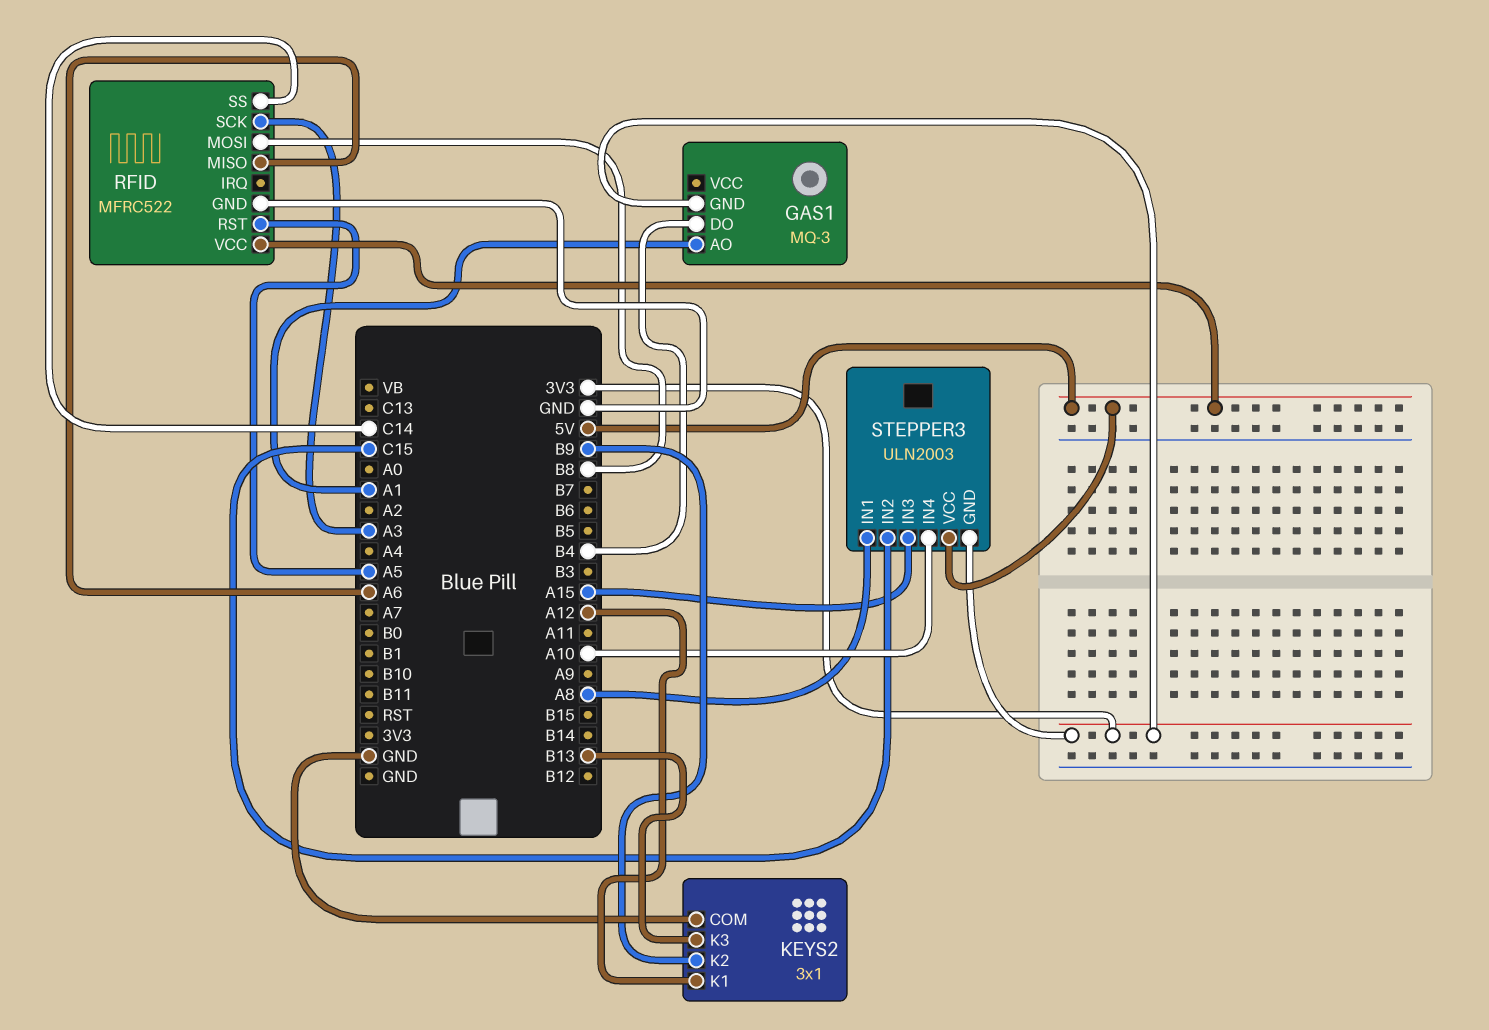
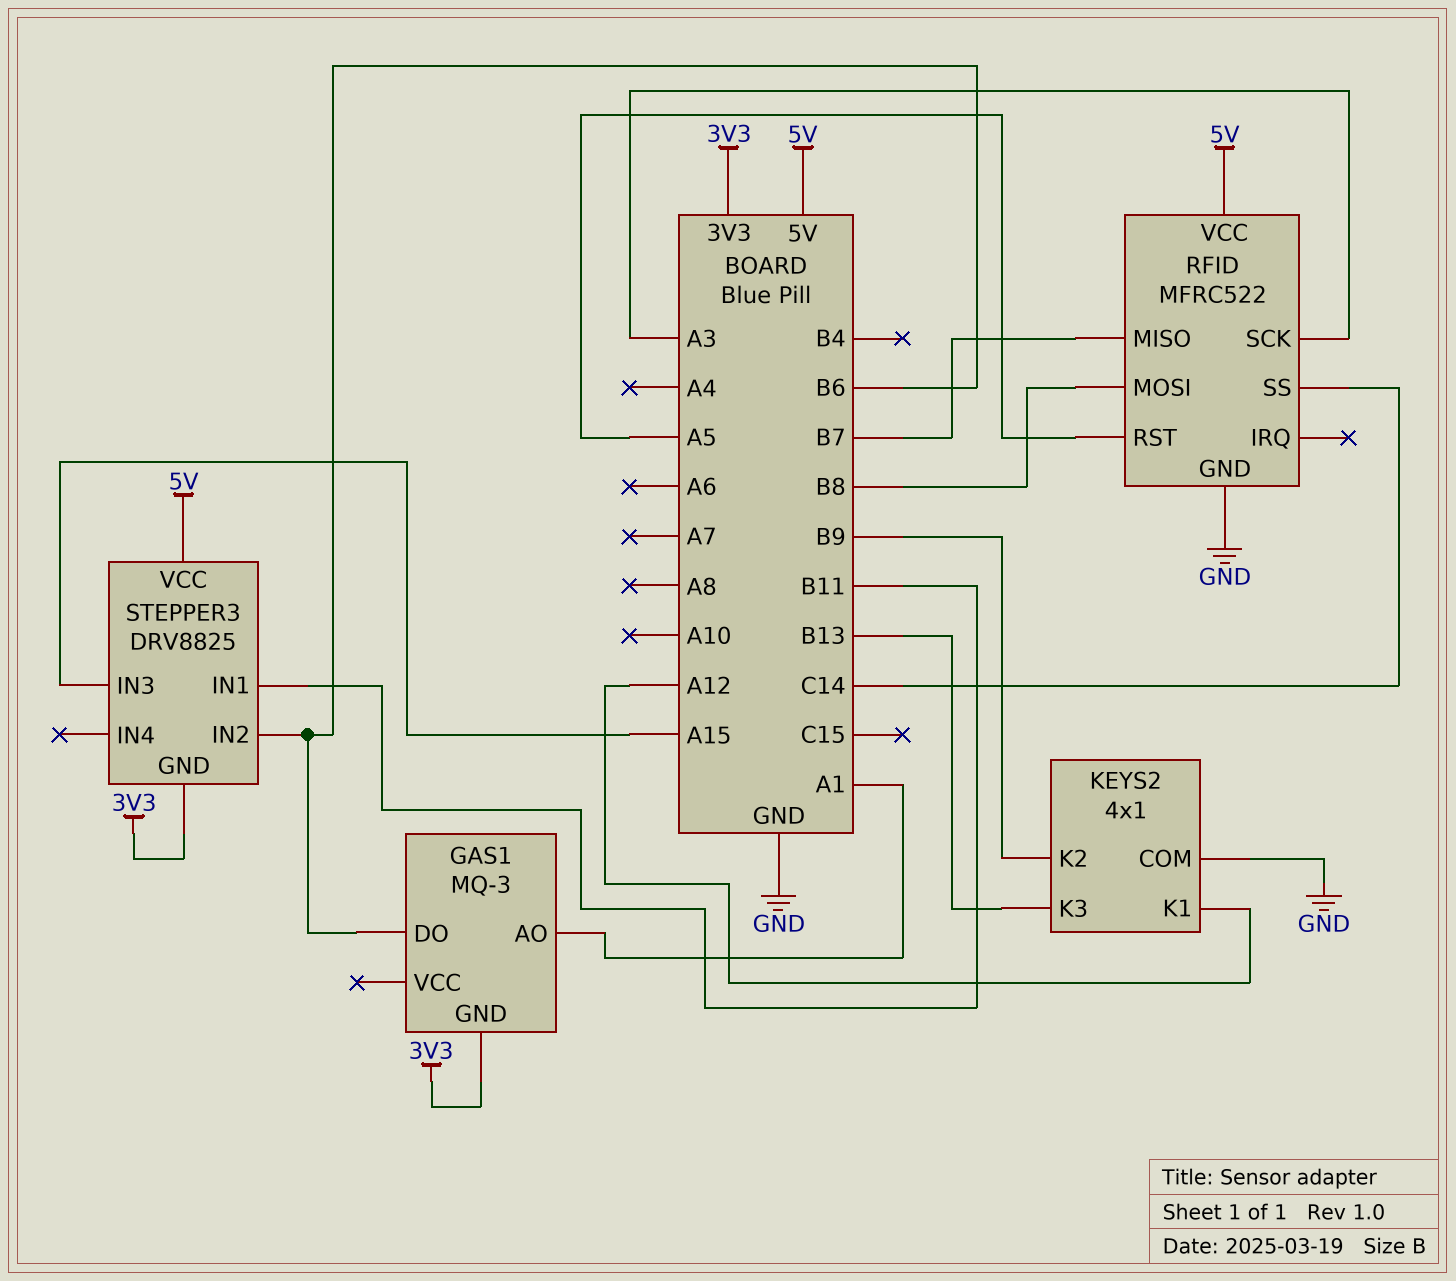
GAS1 pin DO: B4 -> B6
KEYS2: 3x1 -> 4x1
RFID pin MISO: A6 -> B7
STEPPER3: ULN2003 -> DRV8825
STEPPER3 pin IN1: A8 -> B11
STEPPER3 pin IN2: C15 -> B6
STEPPER3 pin IN4: A10 -> none

